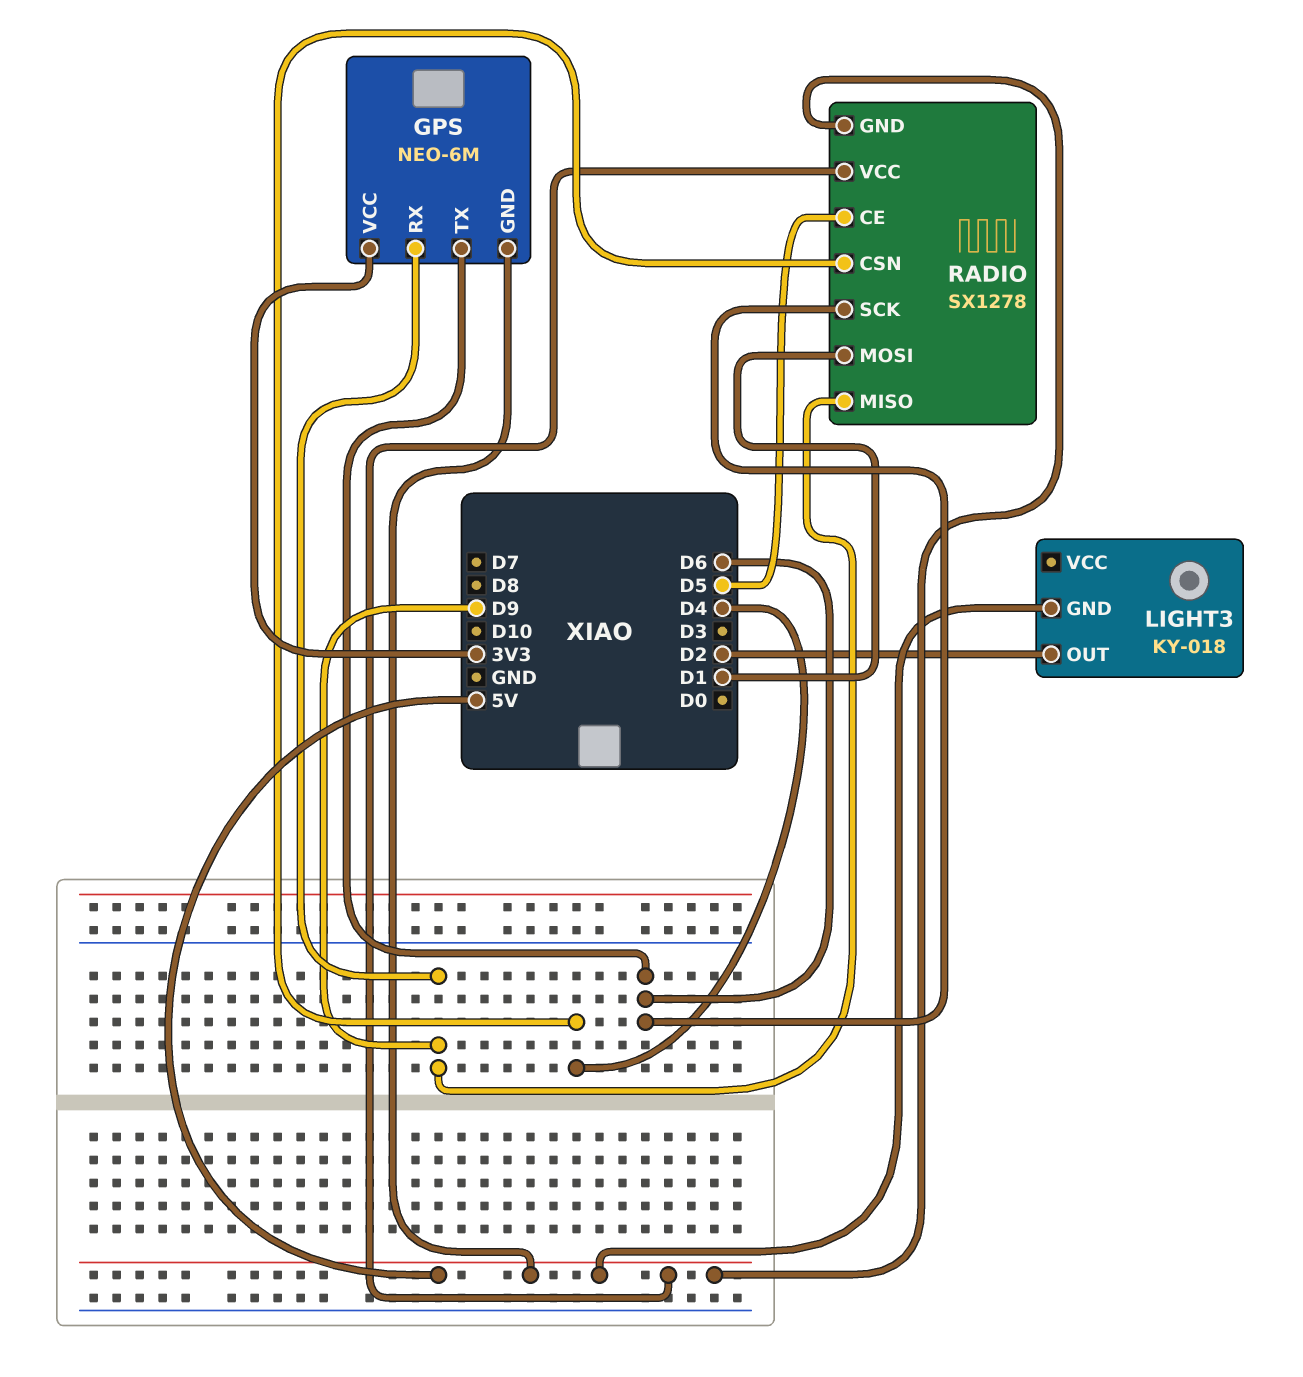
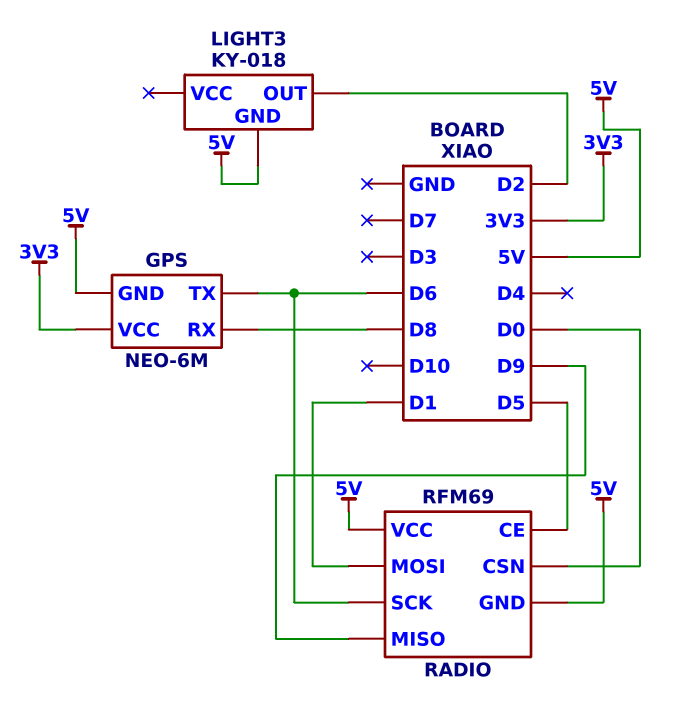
GPS pin RX: D9 -> D8
RADIO: SX1278 -> RFM69
RADIO pin CSN: D4 -> D0

